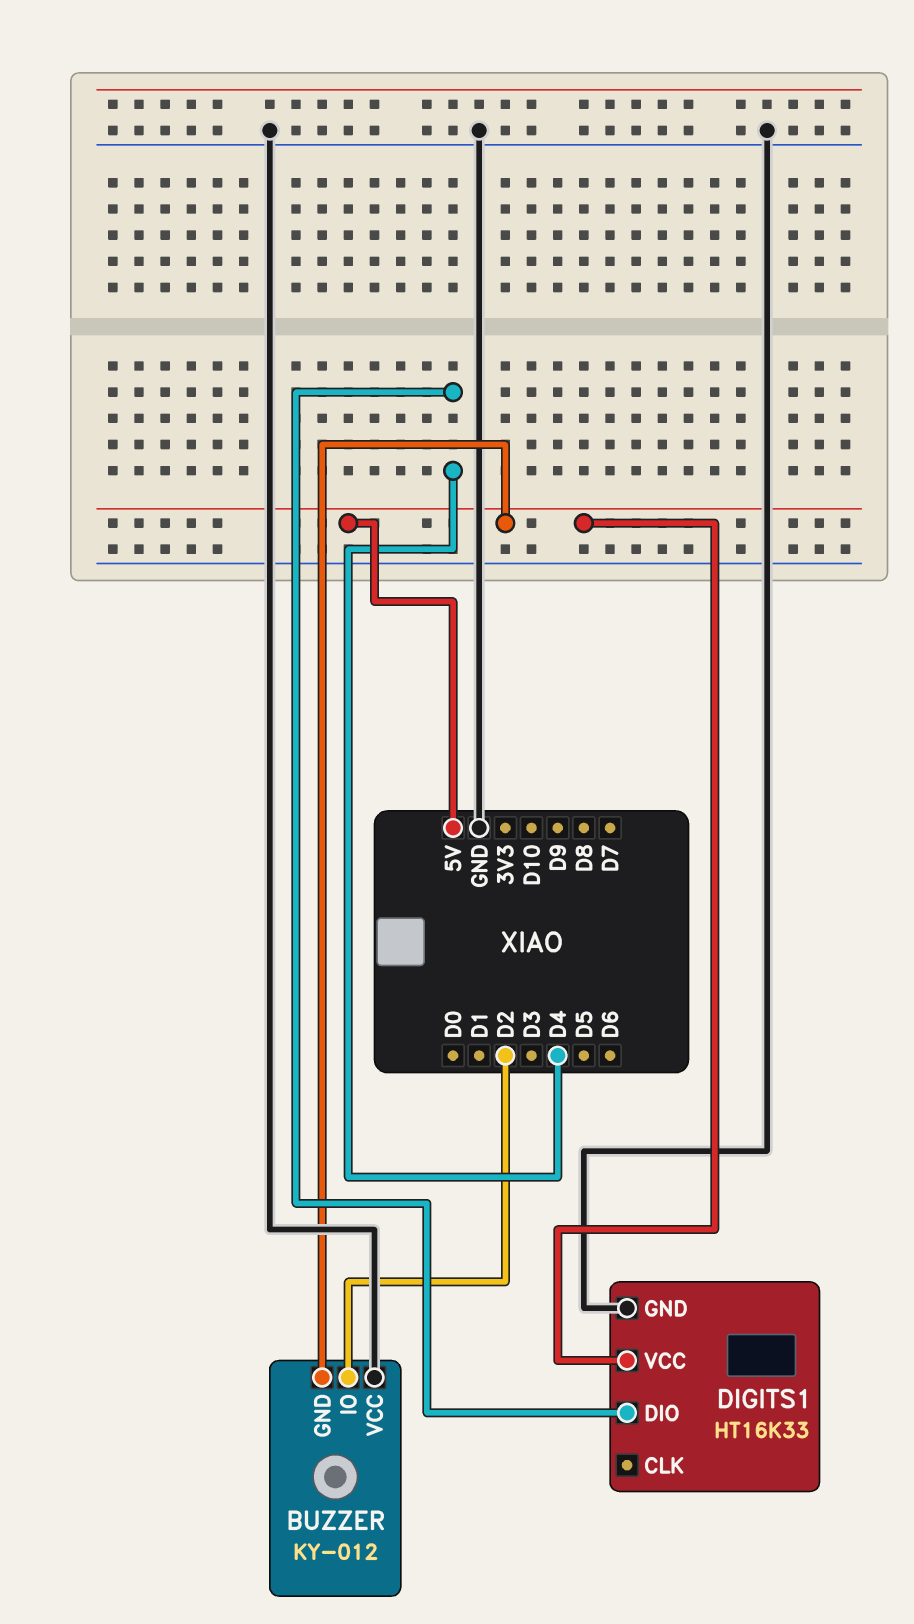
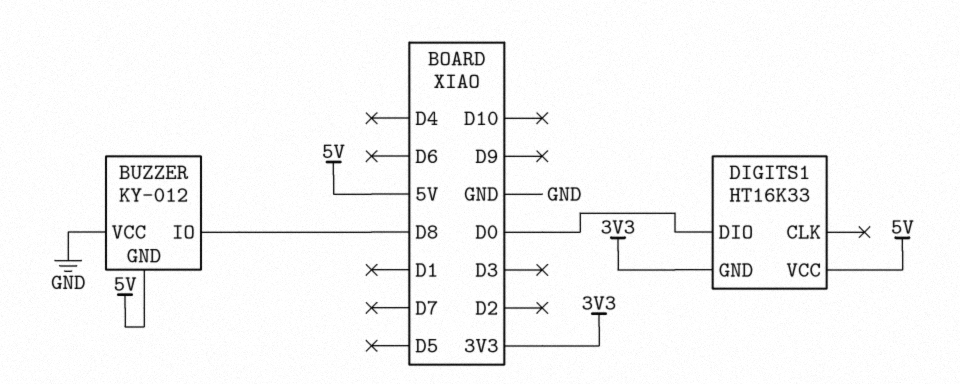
BUZZER pin IO: D2 -> D8
DIGITS1 pin DIO: D4 -> D0
DIGITS1 pin GND: GND -> 3V3

